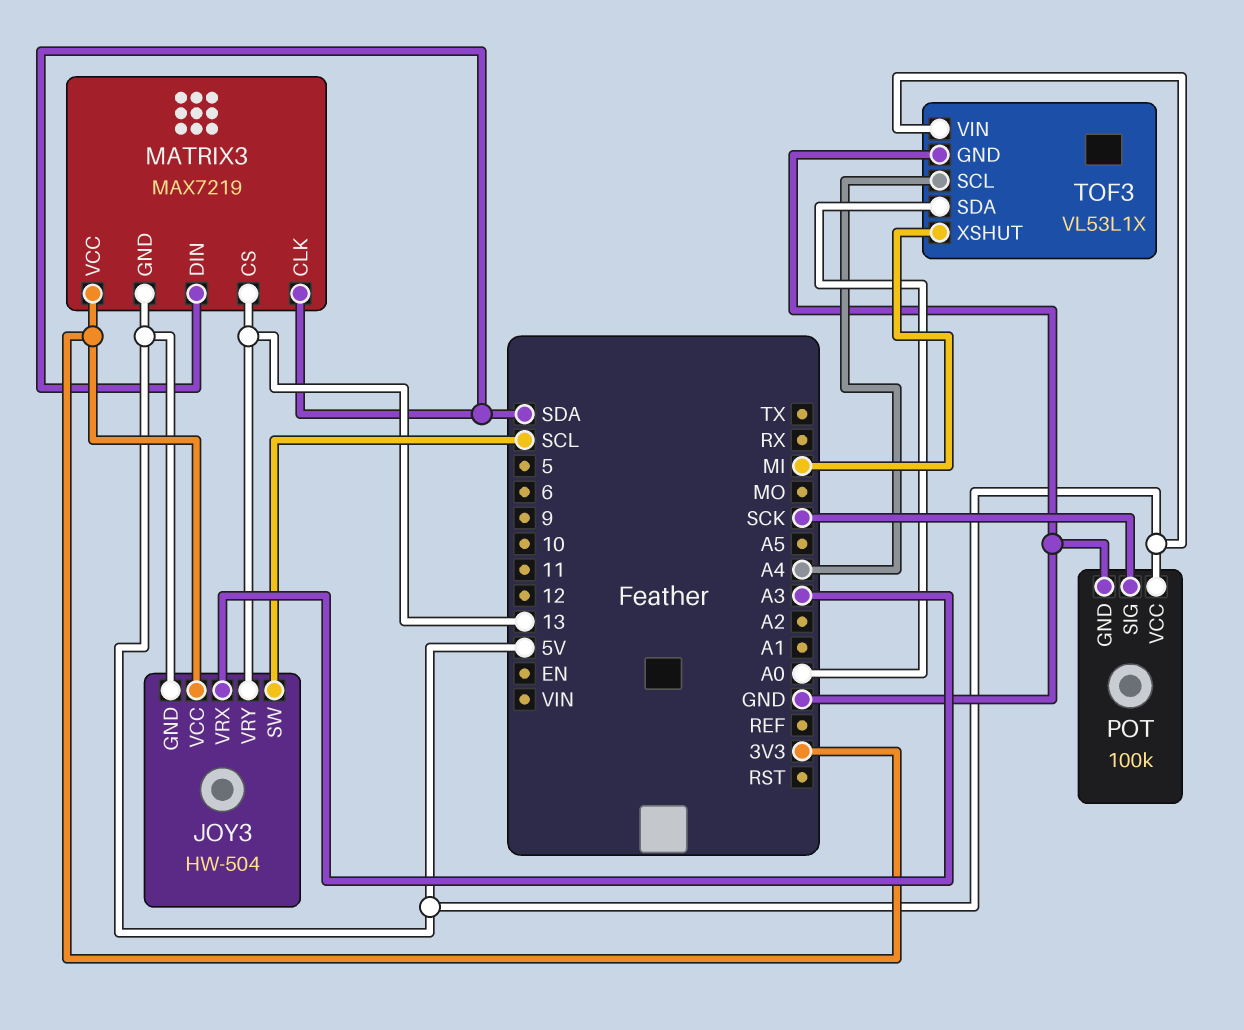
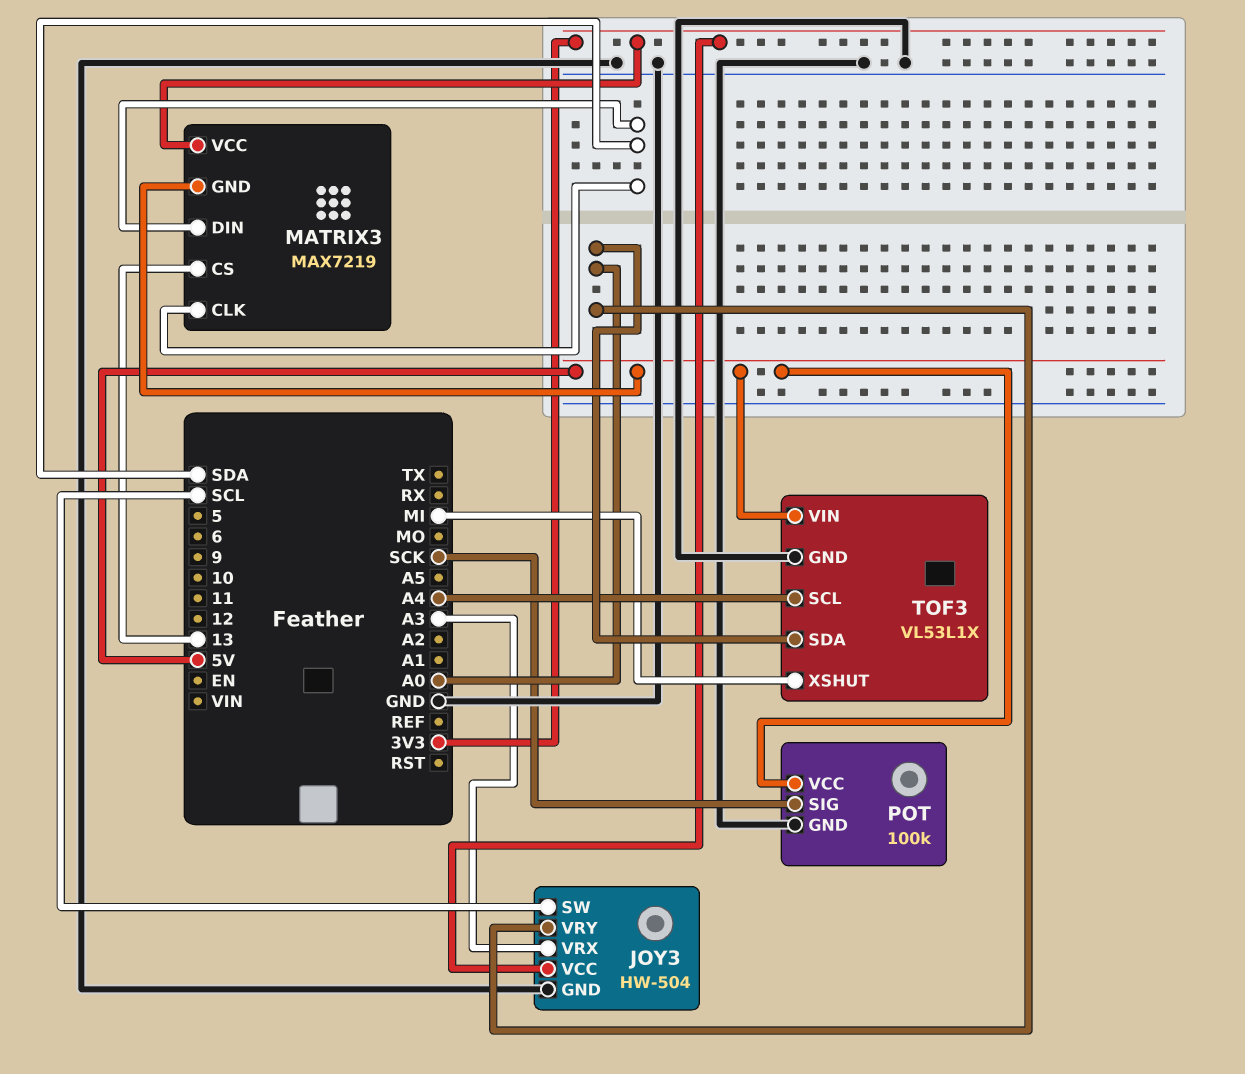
JOY3 pin GND: 5V -> GND
JOY3 pin VRY: 13 -> A0

